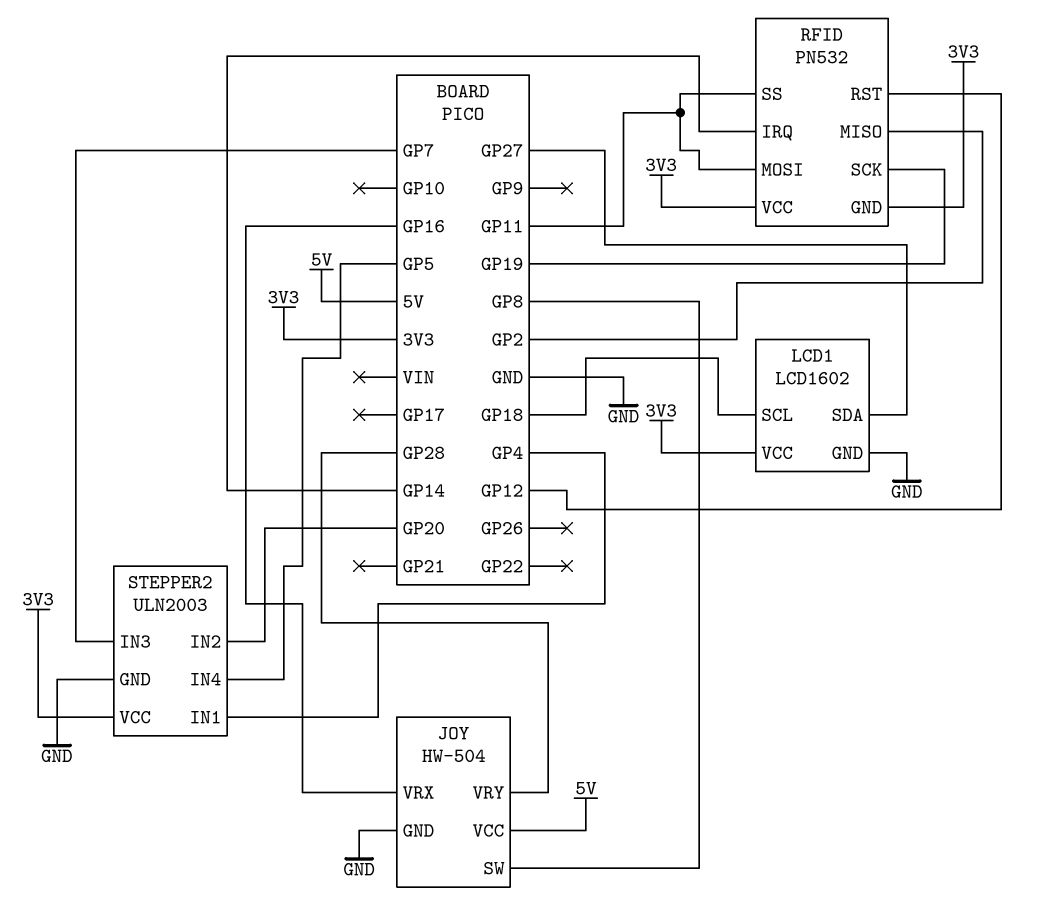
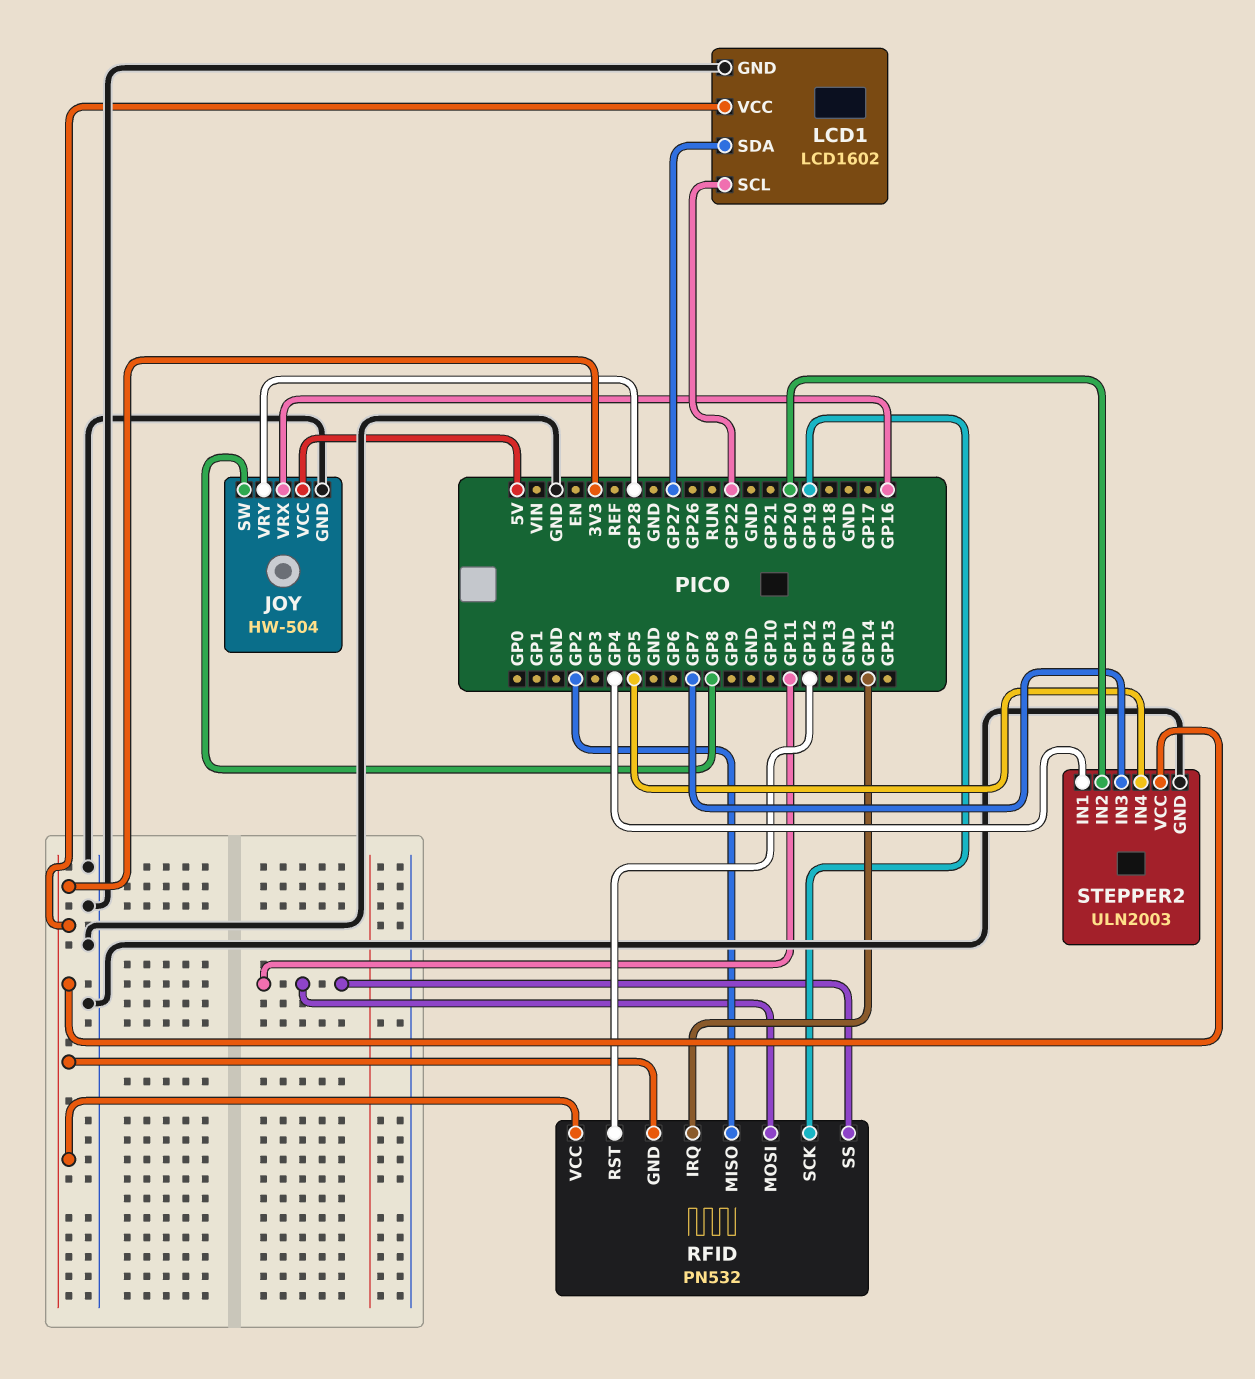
LCD1 pin SCL: GP18 -> GP22

